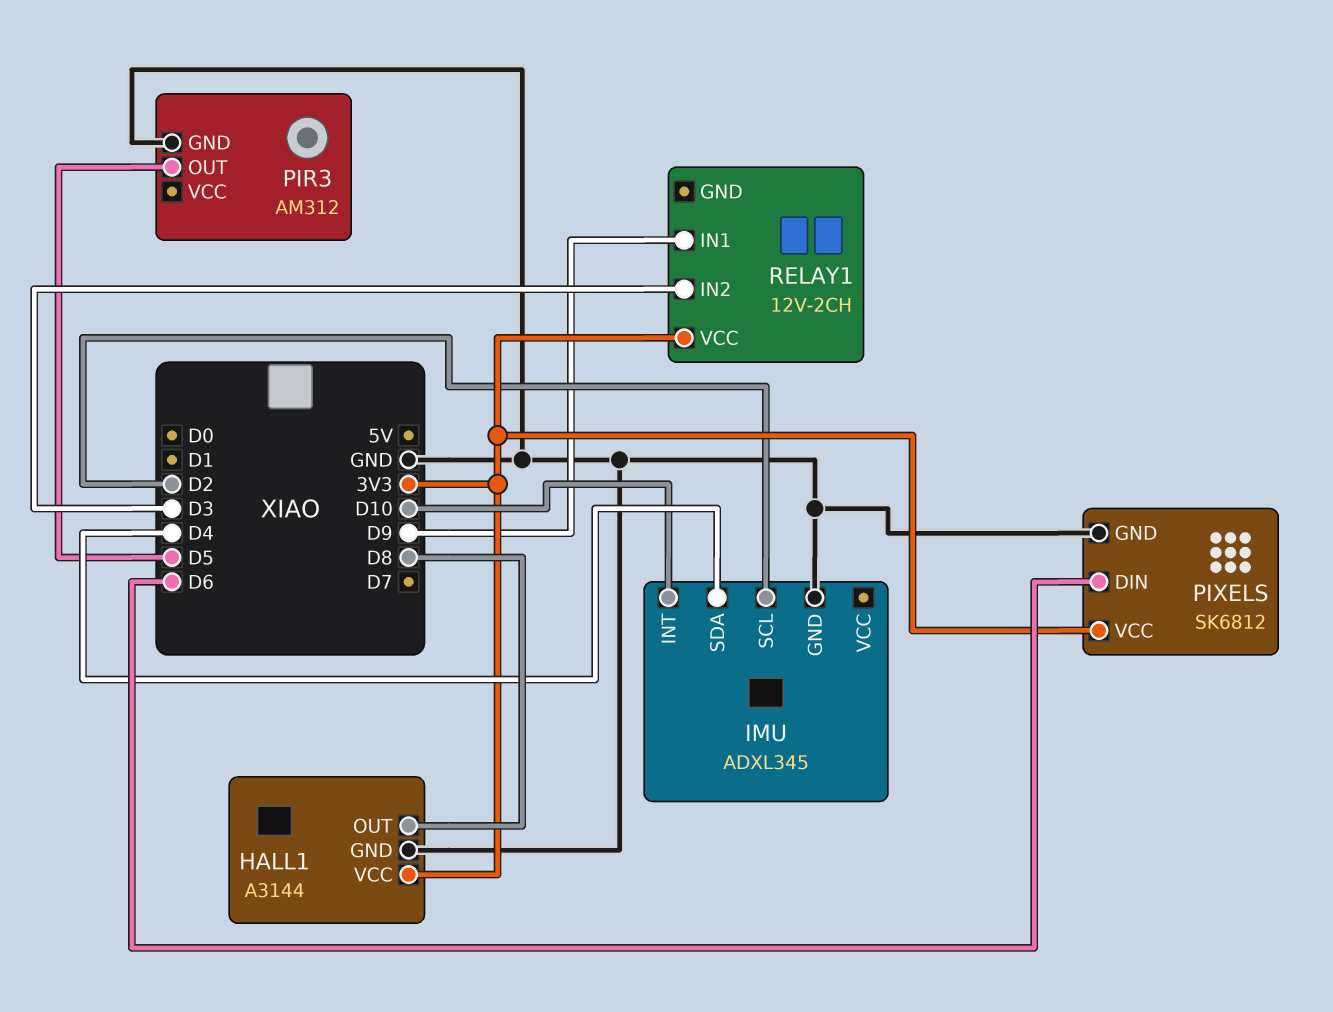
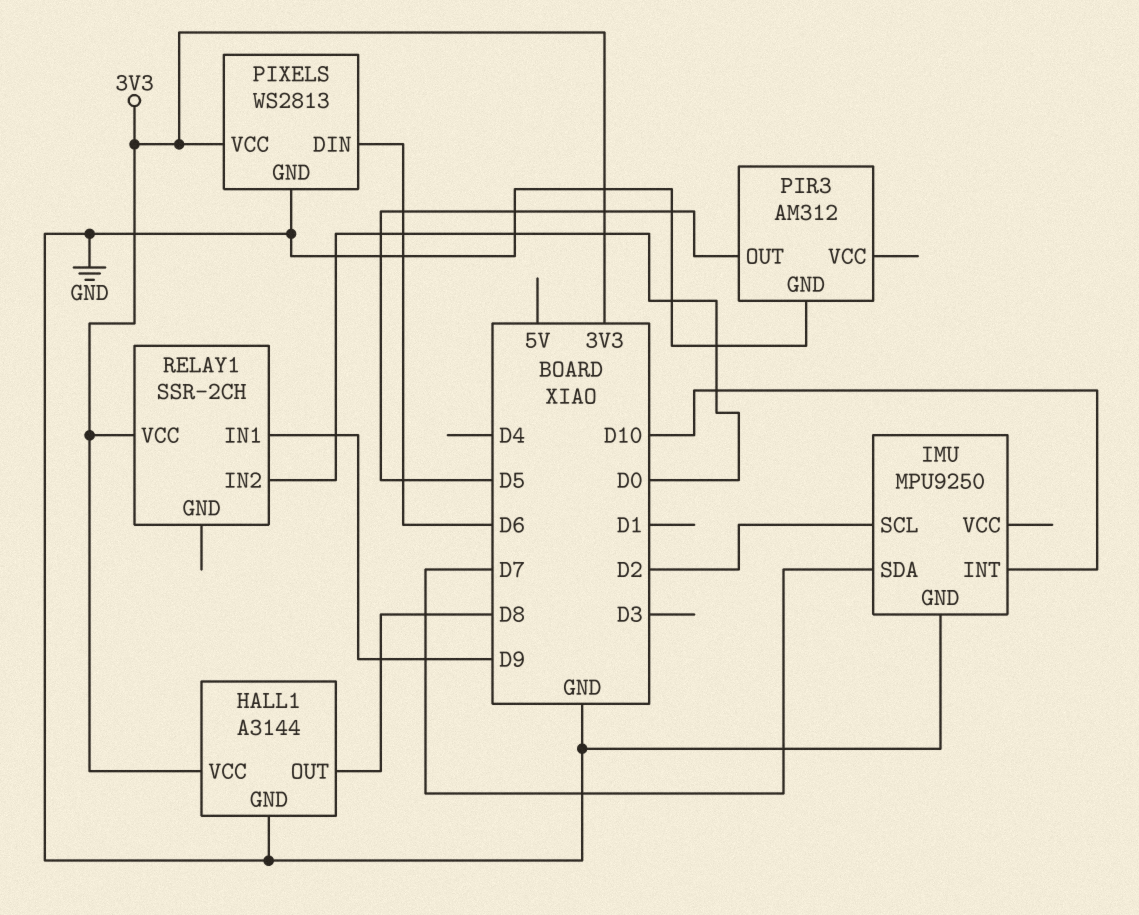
IMU: ADXL345 -> MPU9250
IMU pin SDA: D4 -> D7
PIXELS: SK6812 -> WS2813
RELAY1: 12V-2CH -> SSR-2CH
RELAY1 pin IN2: D3 -> D0

